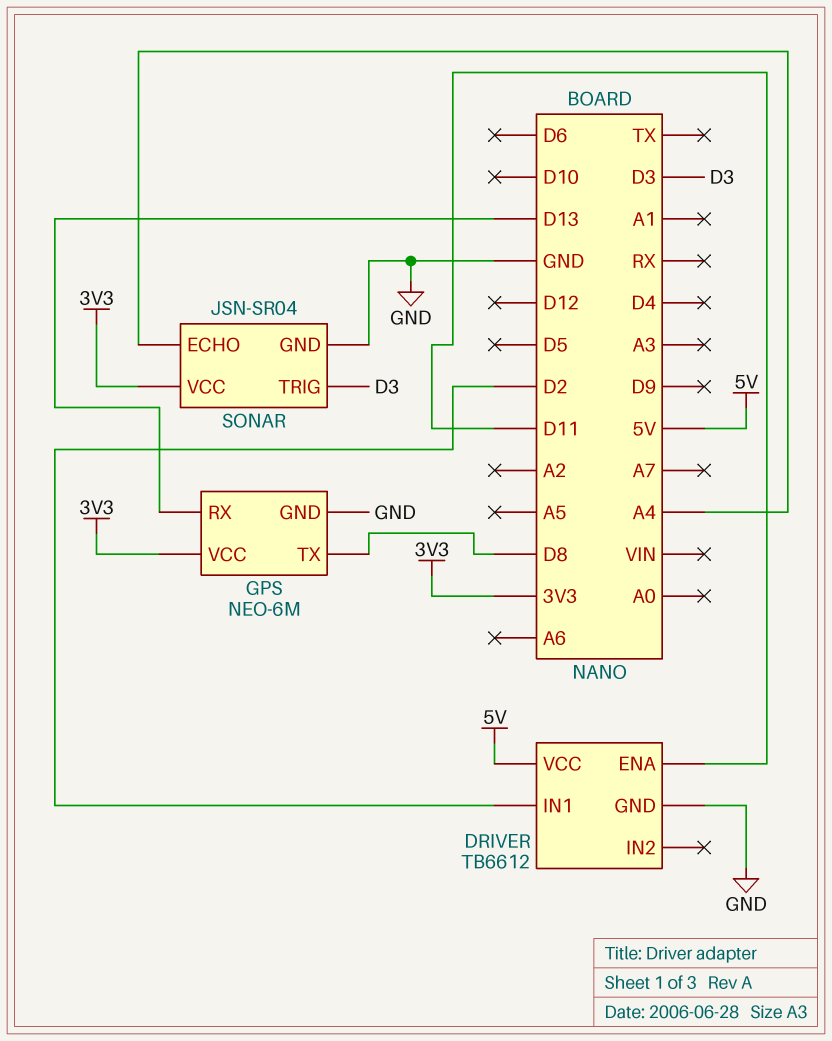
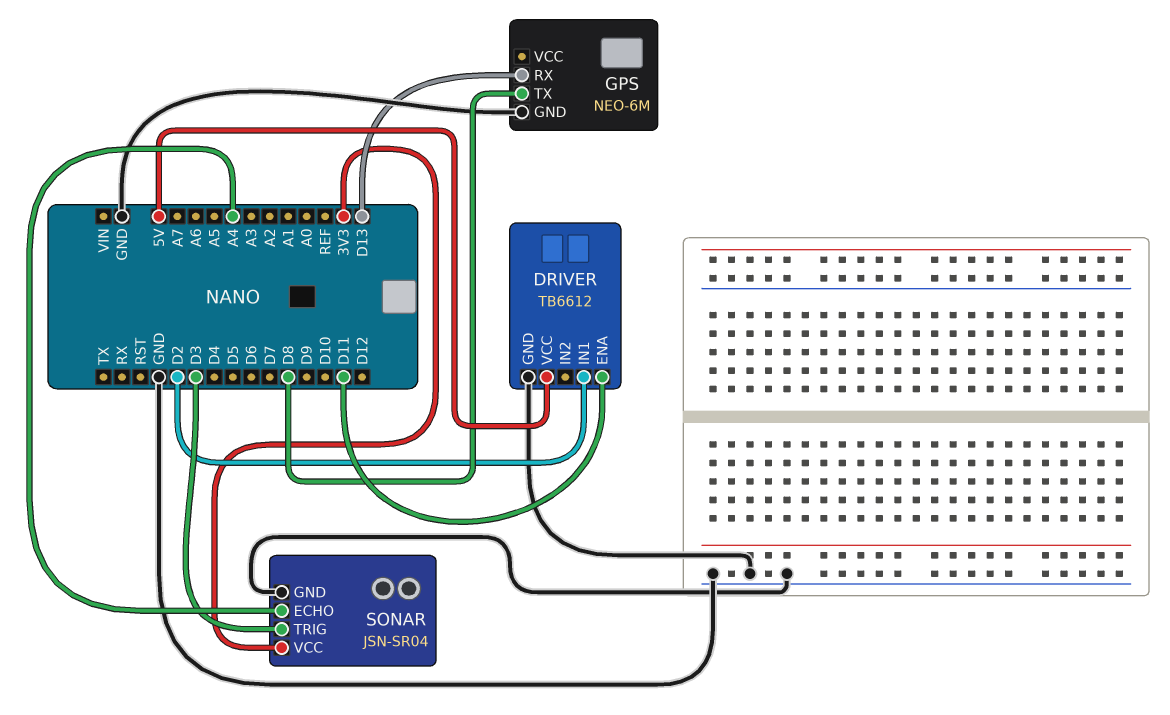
GPS pin VCC: 3V3 -> none

